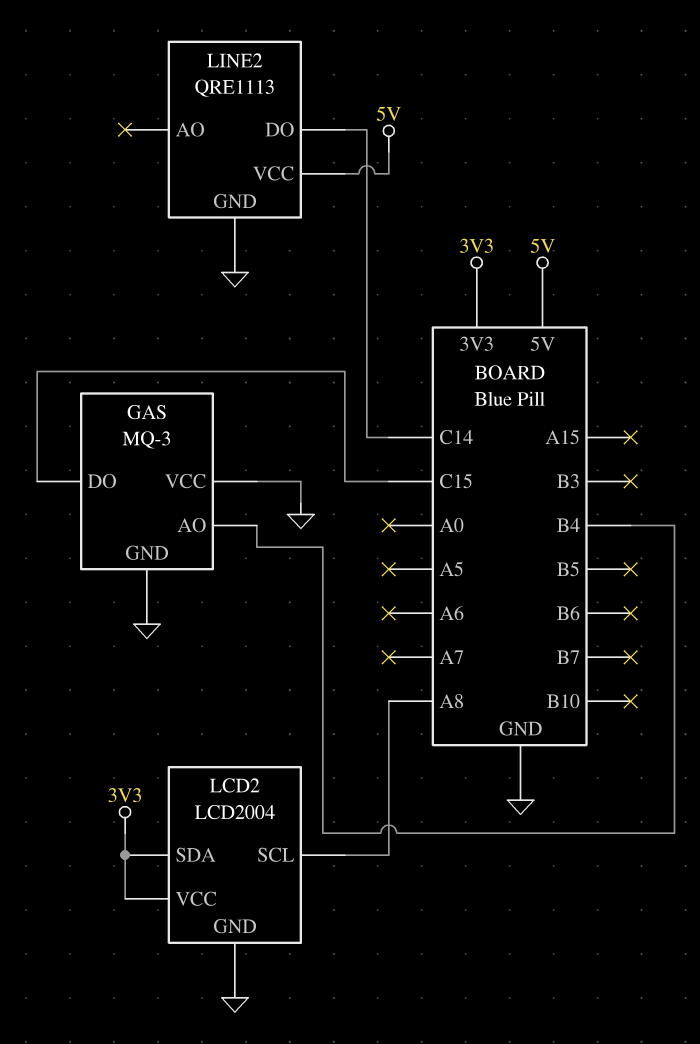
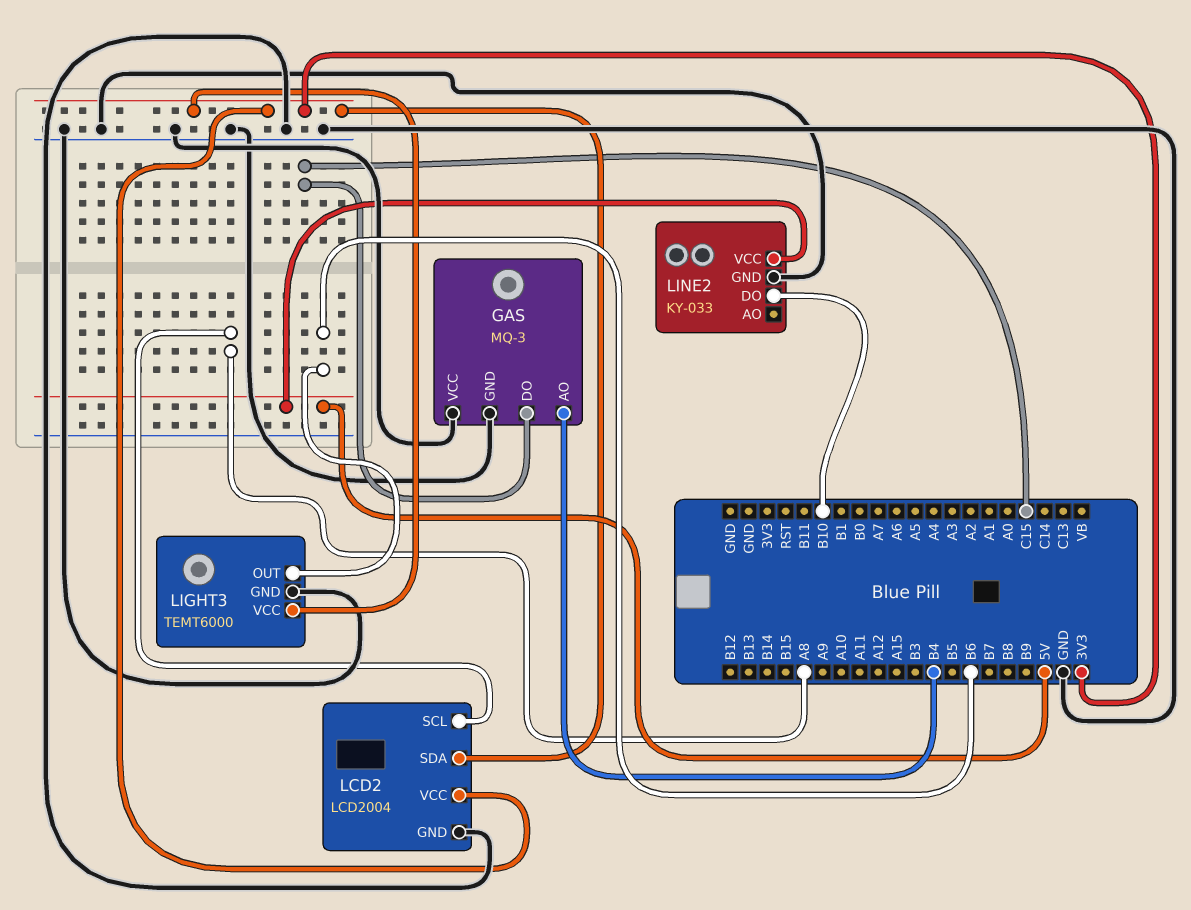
LIGHT3: none -> TEMT6000
LIGHT3 pin GND: none -> GND
LIGHT3 pin OUT: none -> B6
LIGHT3 pin VCC: none -> 3V3
LINE2: QRE1113 -> KY-033
LINE2 pin DO: C14 -> B10

